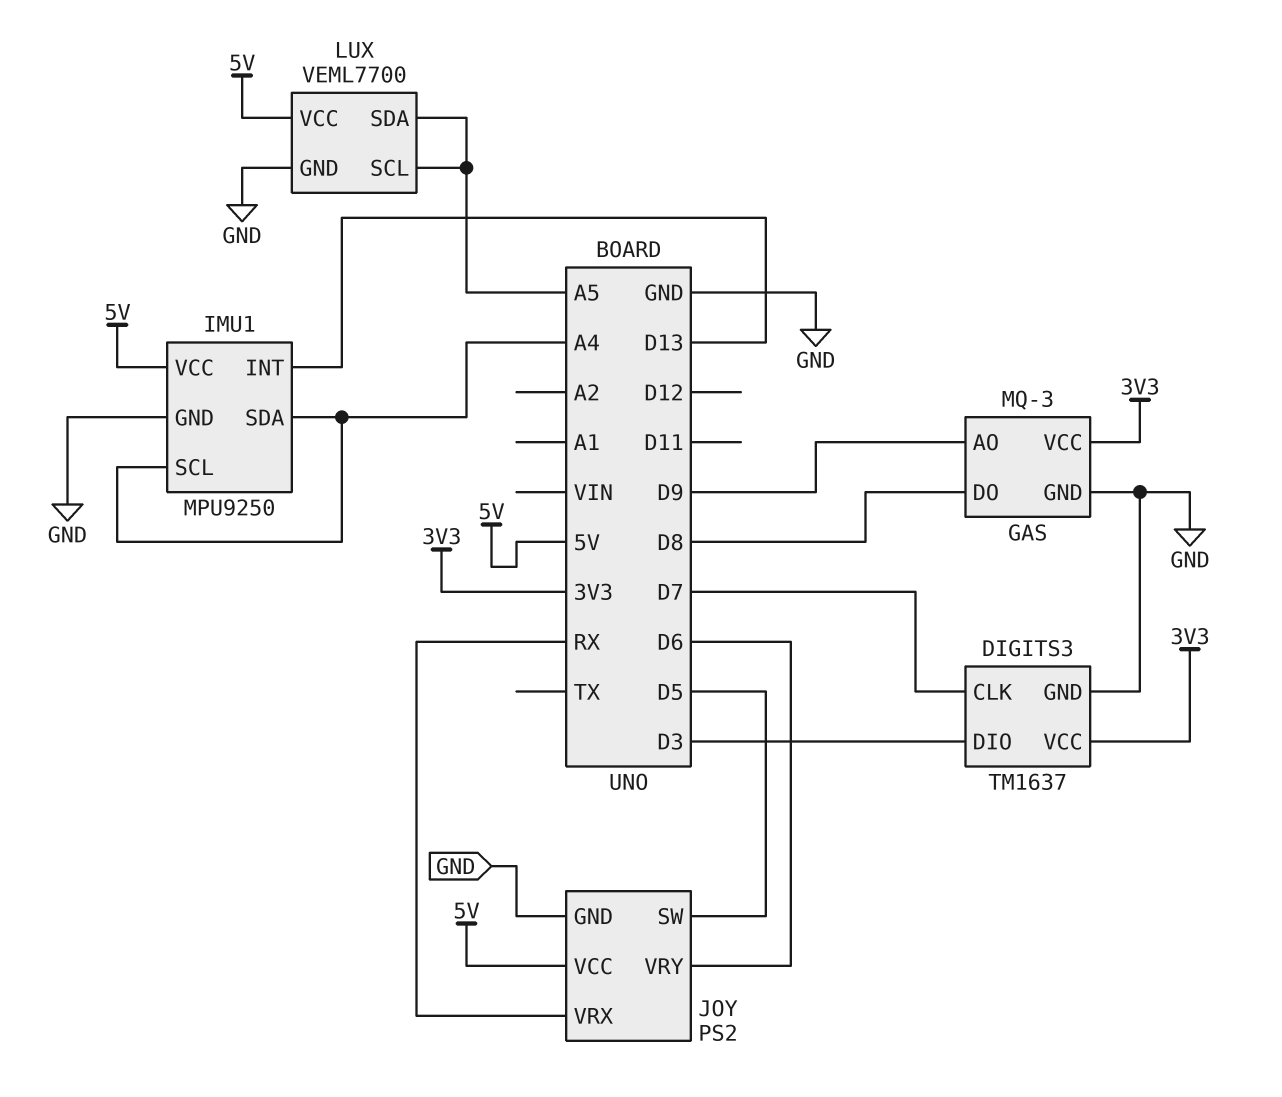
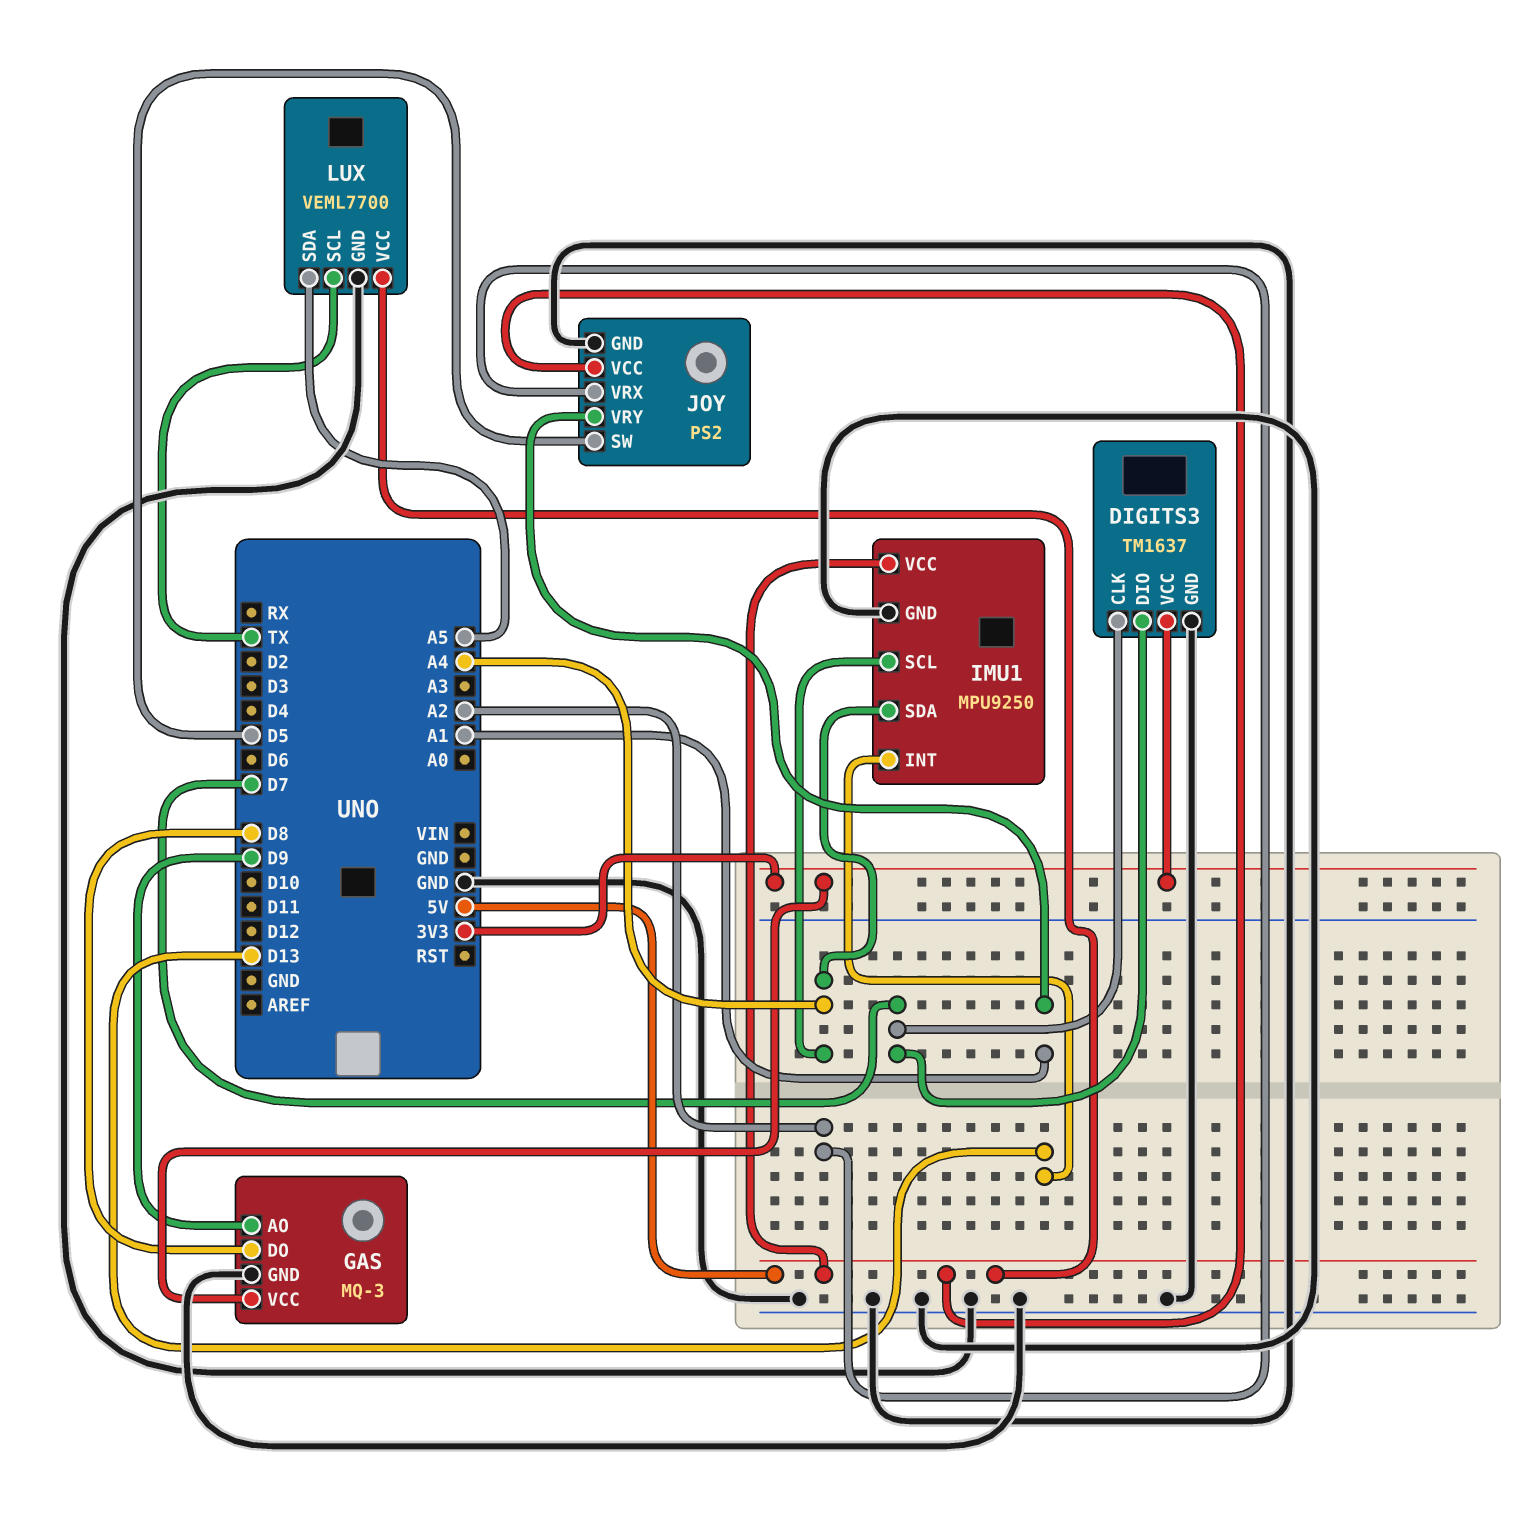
DIGITS3 pin DIO: D3 -> D7
JOY pin VRX: RX -> A2
JOY pin VRY: D6 -> A1
LUX pin SCL: A5 -> TX

